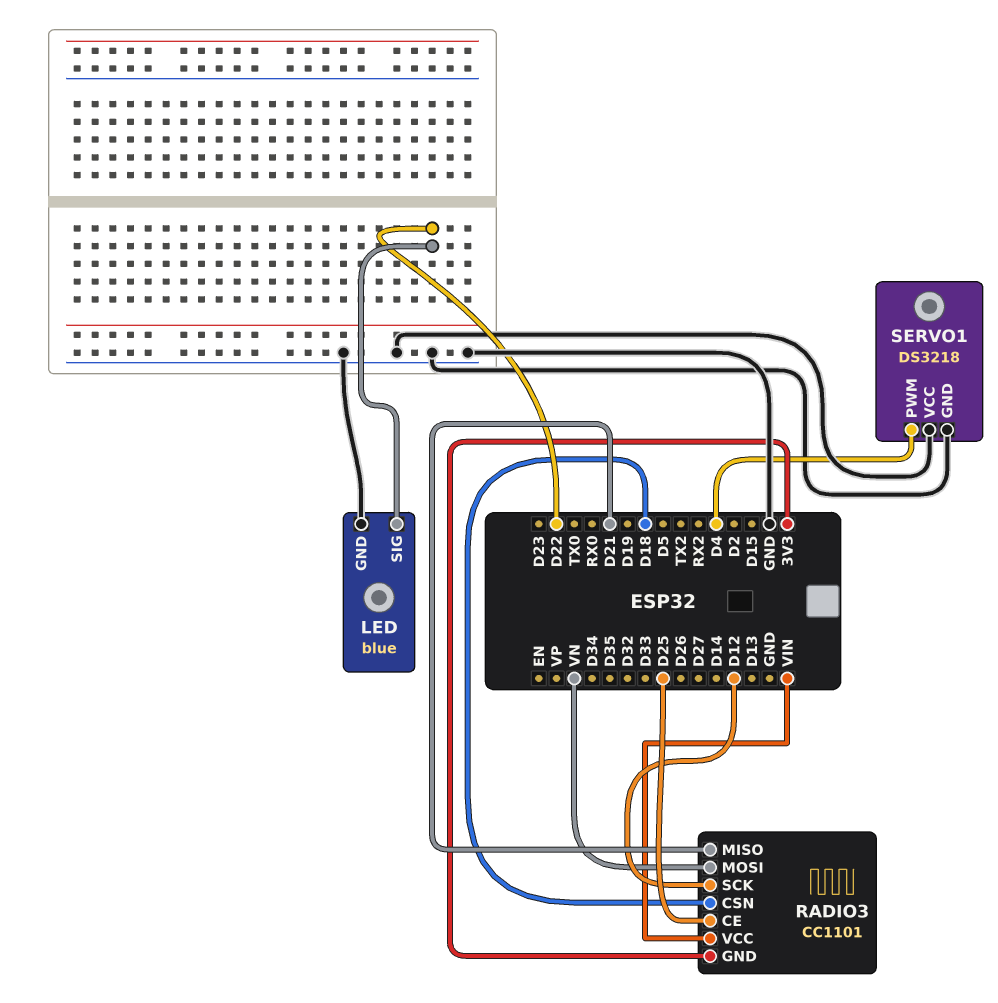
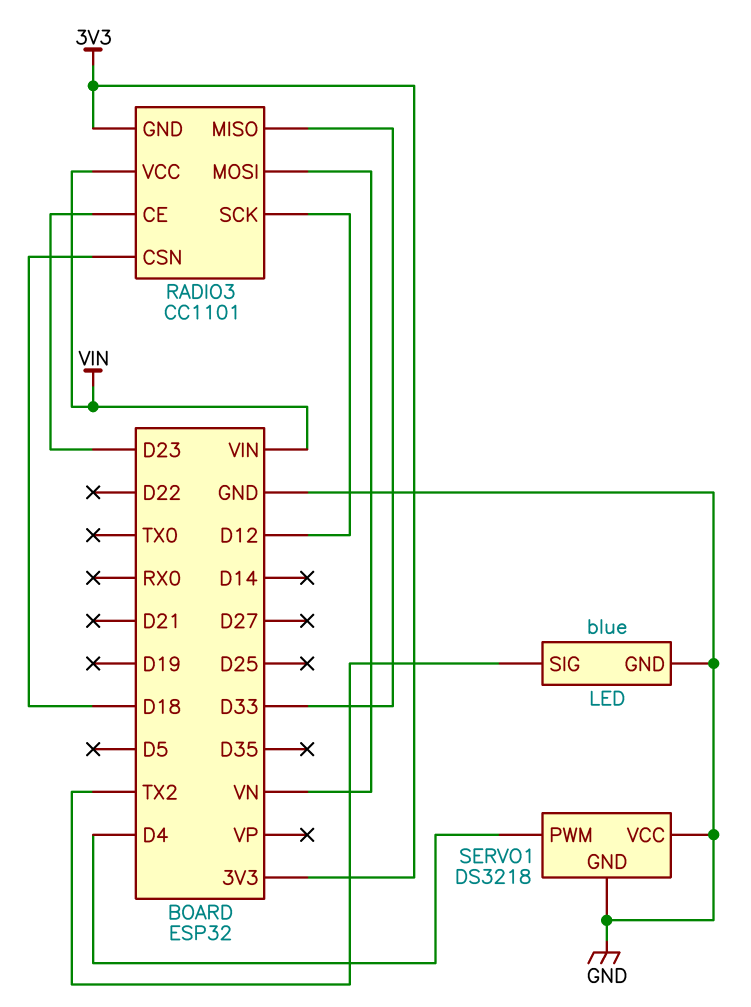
LED pin SIG: D22 -> TX2
RADIO3 pin CE: D25 -> D23
RADIO3 pin MISO: D21 -> D33

